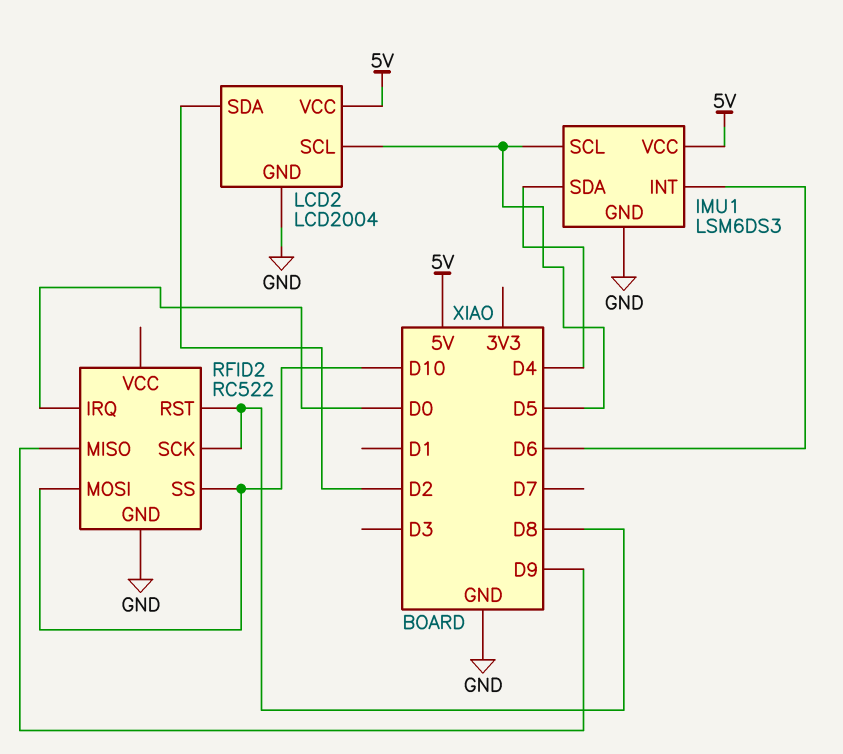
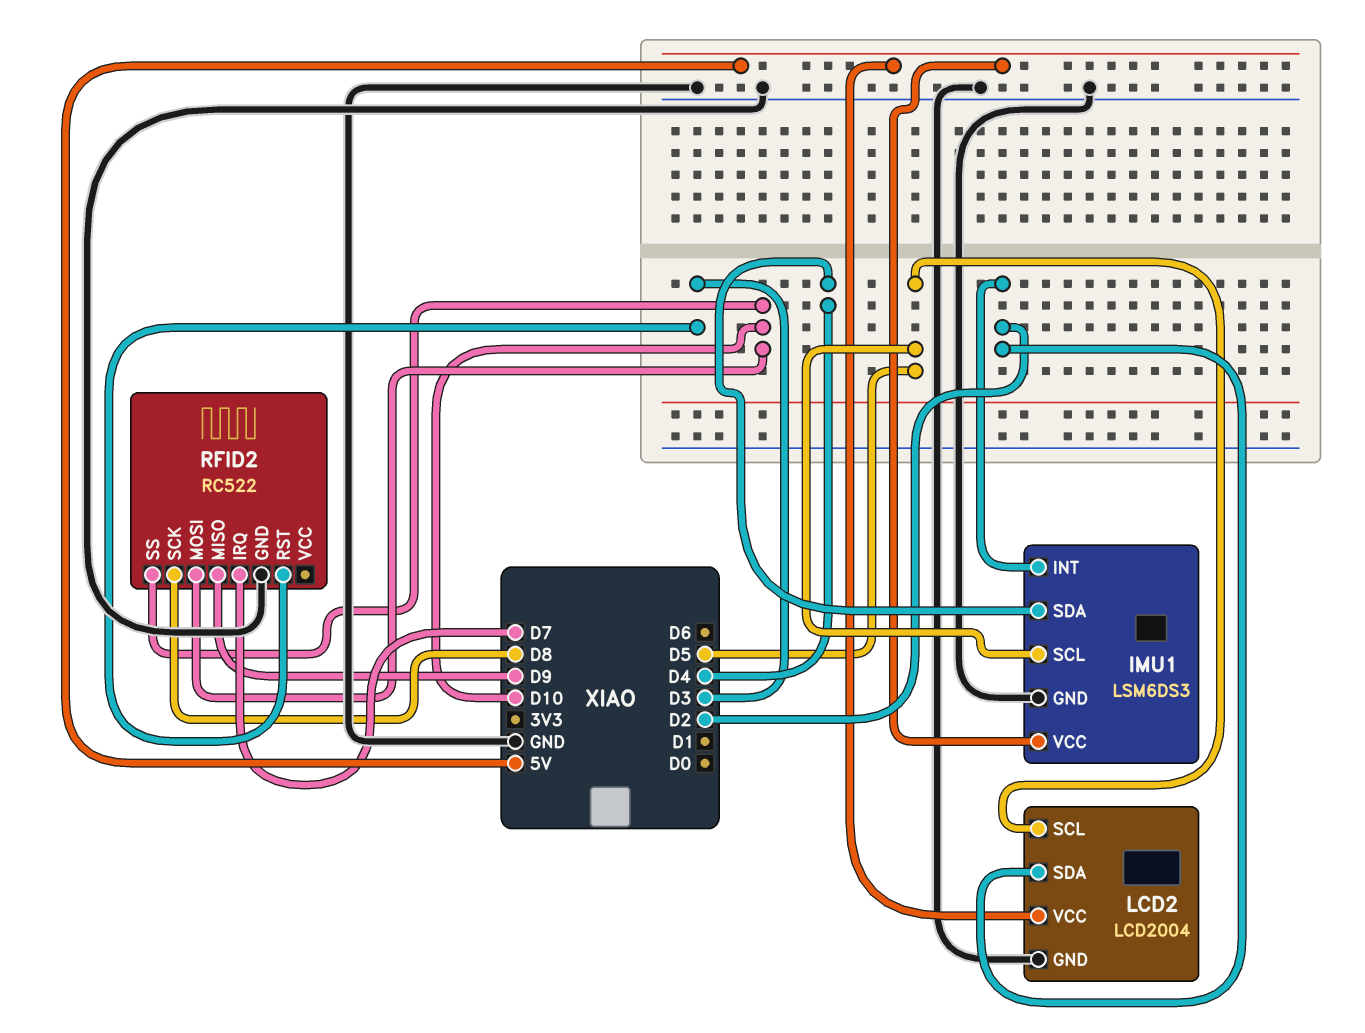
IMU1 pin INT: D6 -> D2
RFID2 pin IRQ: D0 -> D7
RFID2 pin RST: D8 -> D3

